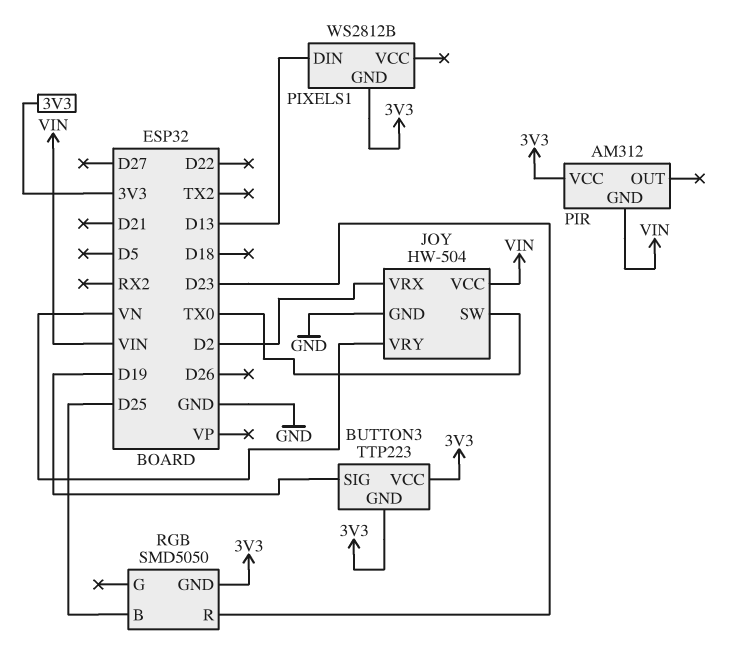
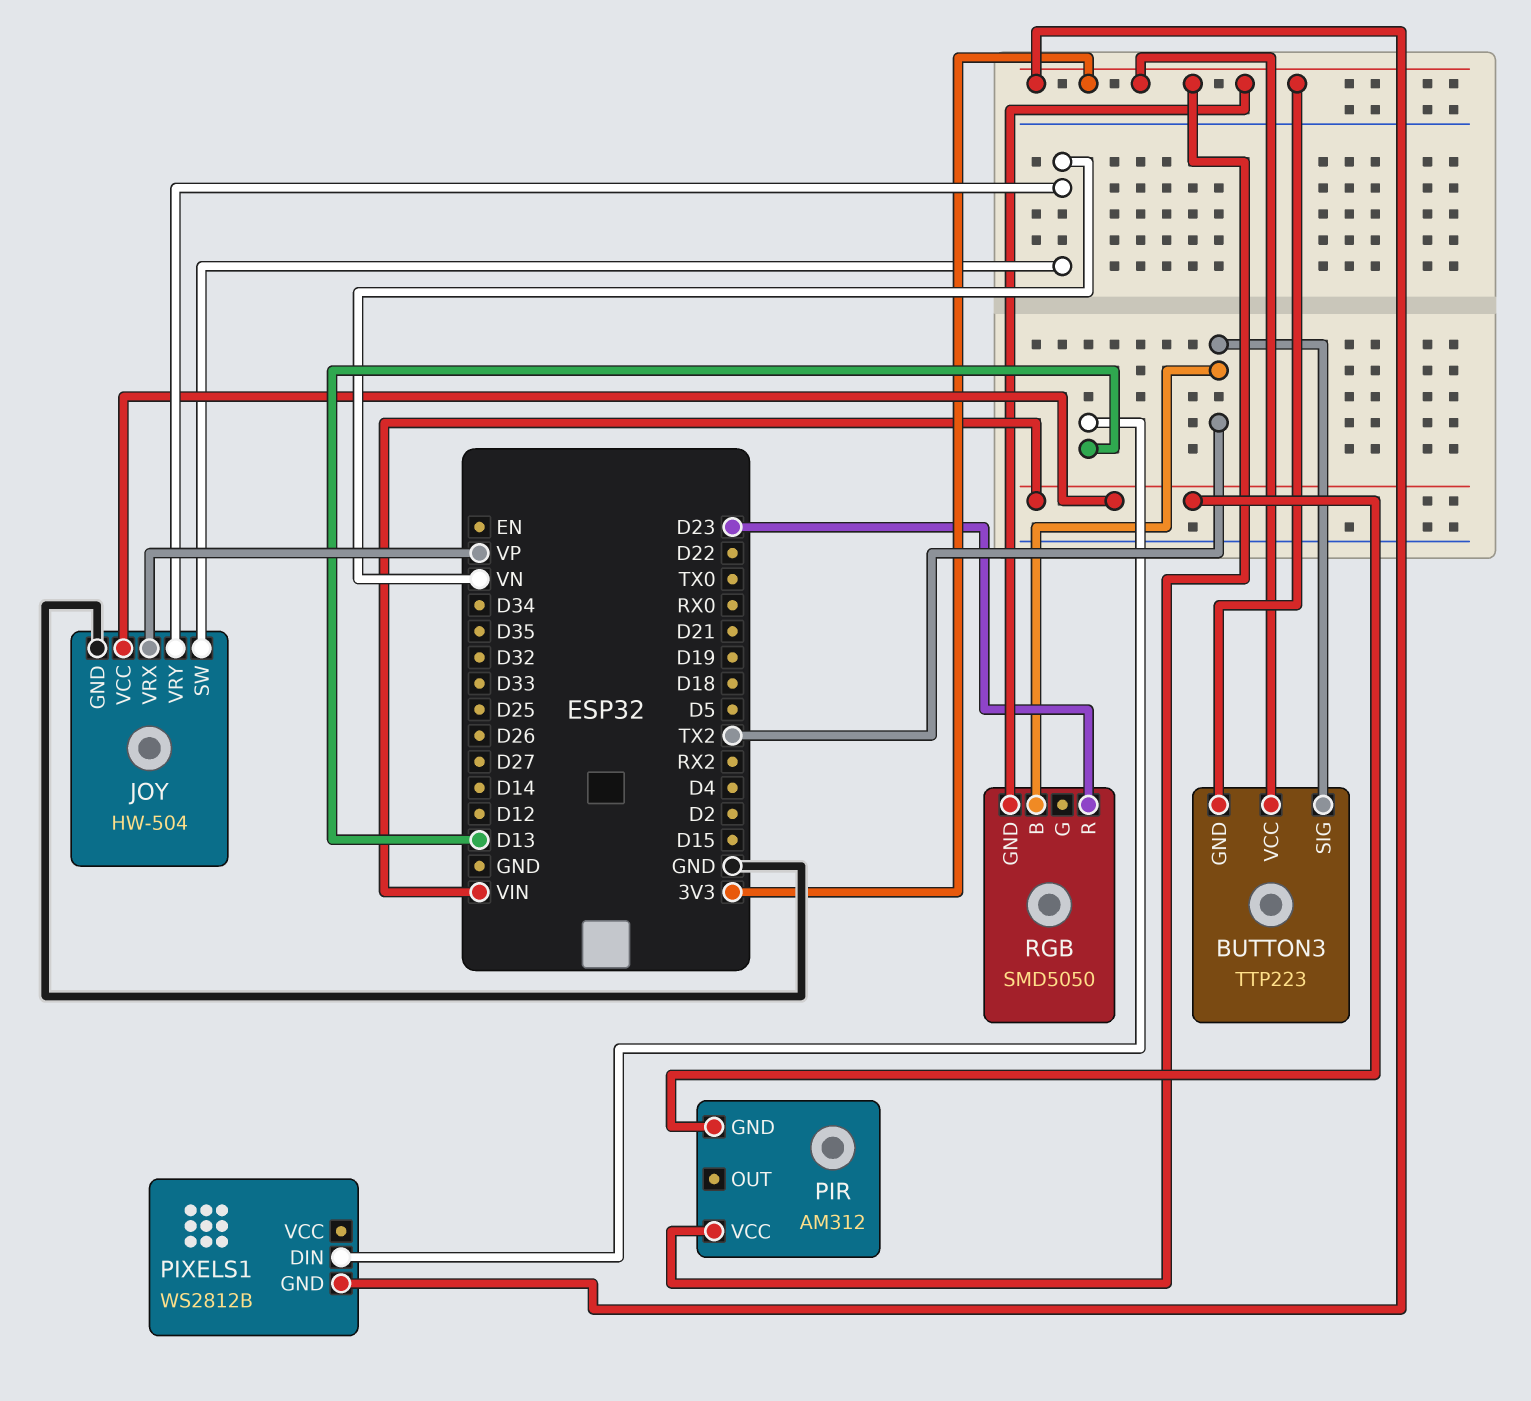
BUTTON3 pin SIG: D19 -> TX2
JOY pin SW: TX0 -> VN
JOY pin VRX: D2 -> VP
RGB pin B: D25 -> TX2

